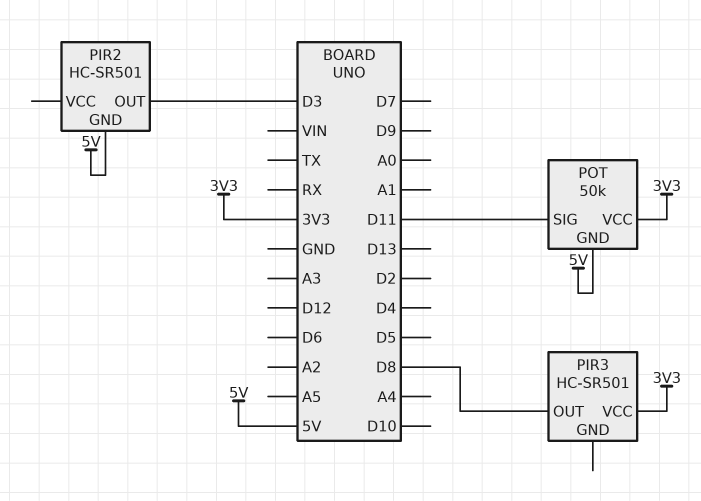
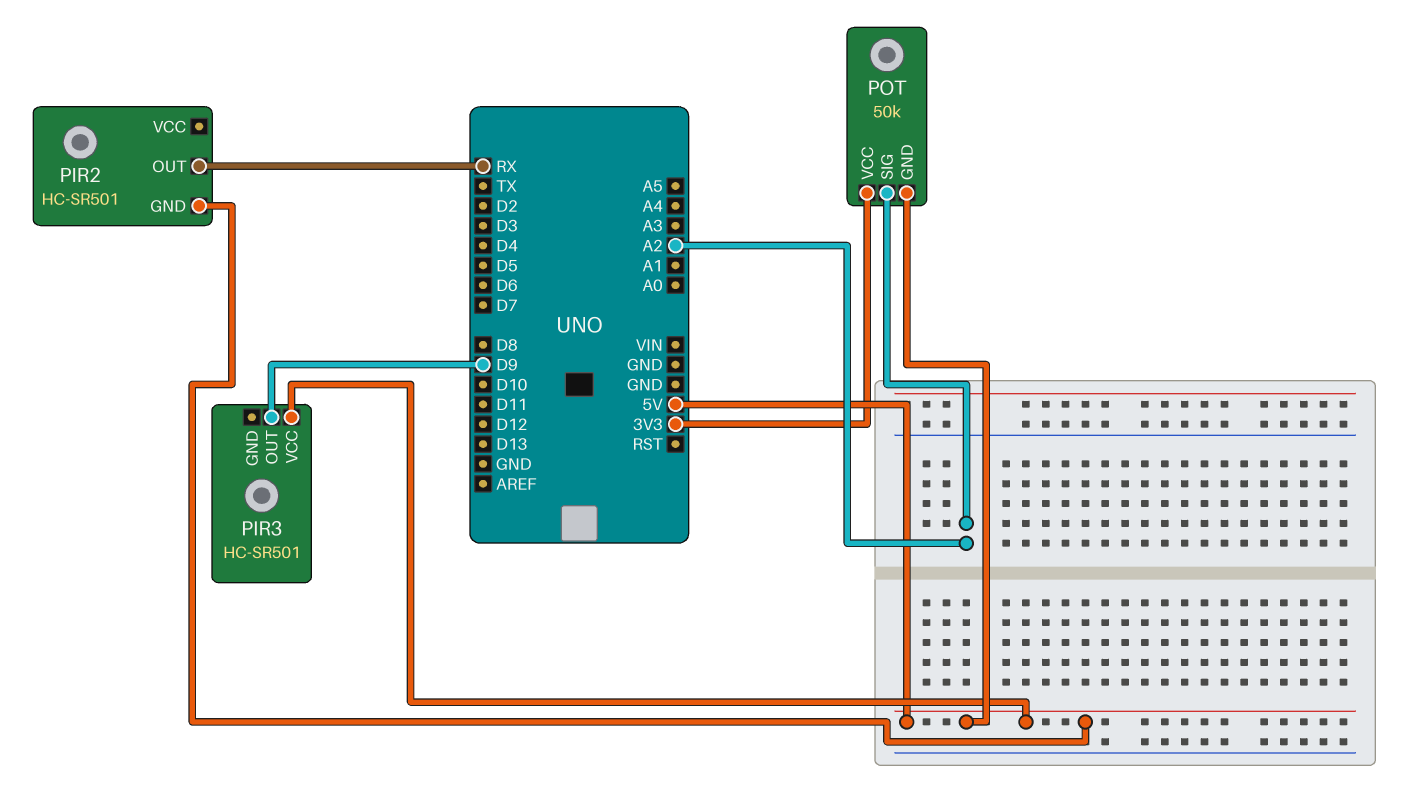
PIR2 pin OUT: D3 -> RX
PIR3 pin OUT: D8 -> D9
PIR3 pin VCC: 3V3 -> 5V
POT pin SIG: D11 -> A2

